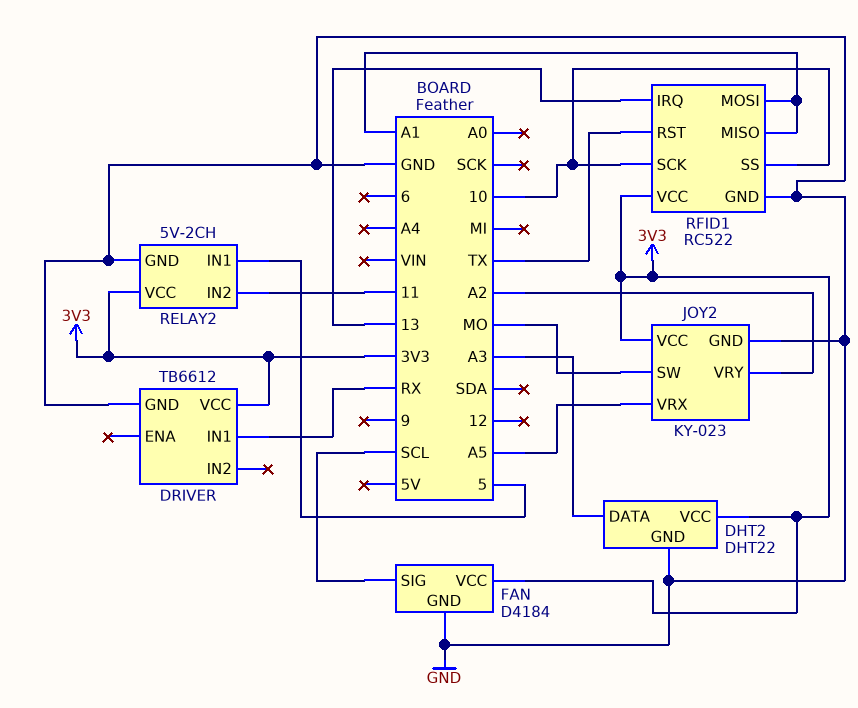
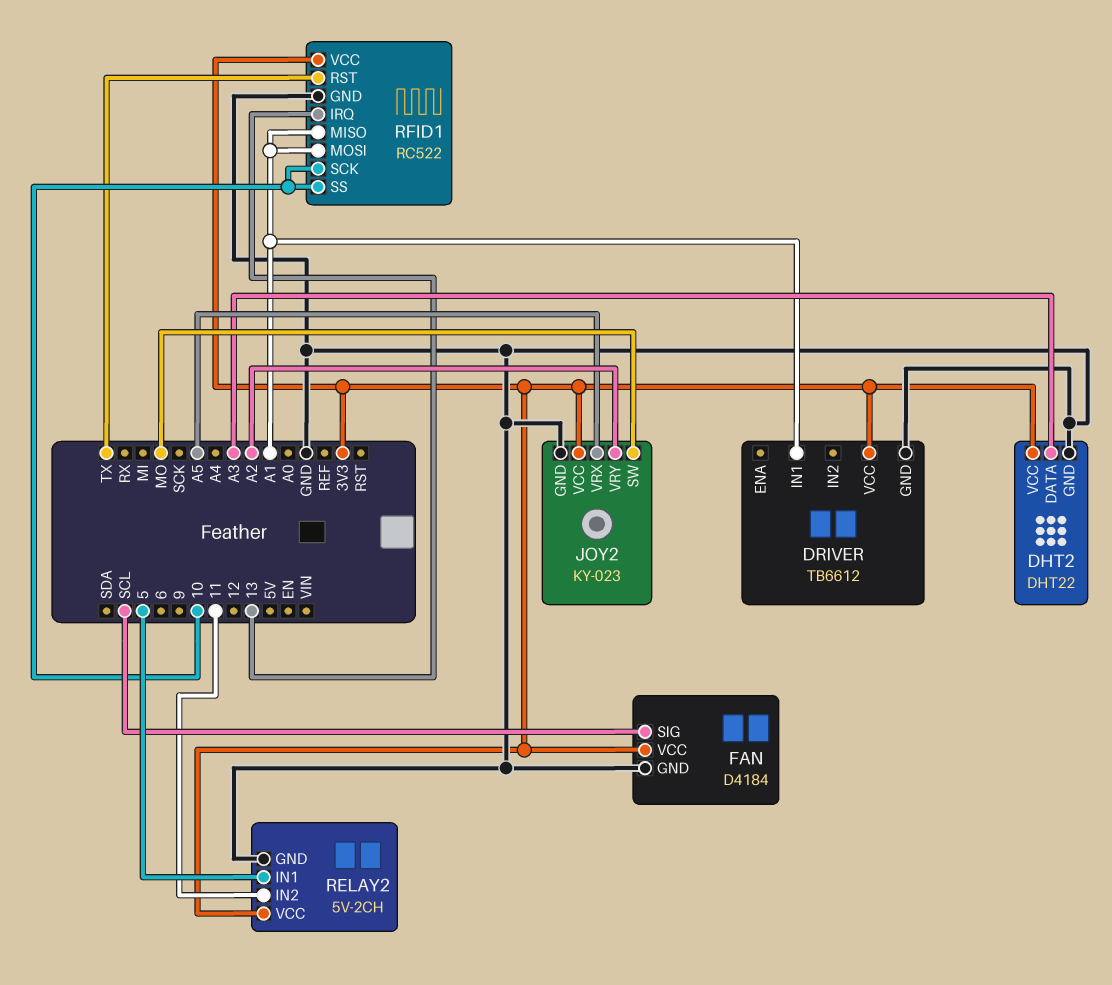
DRIVER pin IN1: RX -> A1

